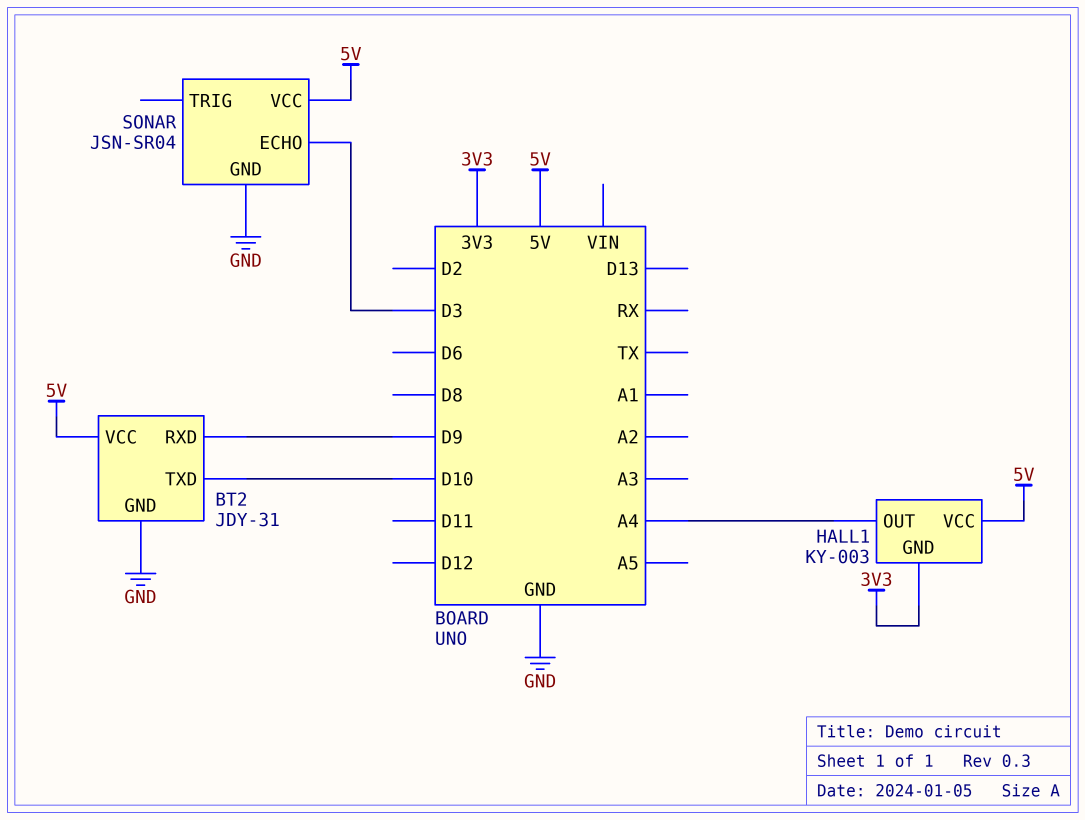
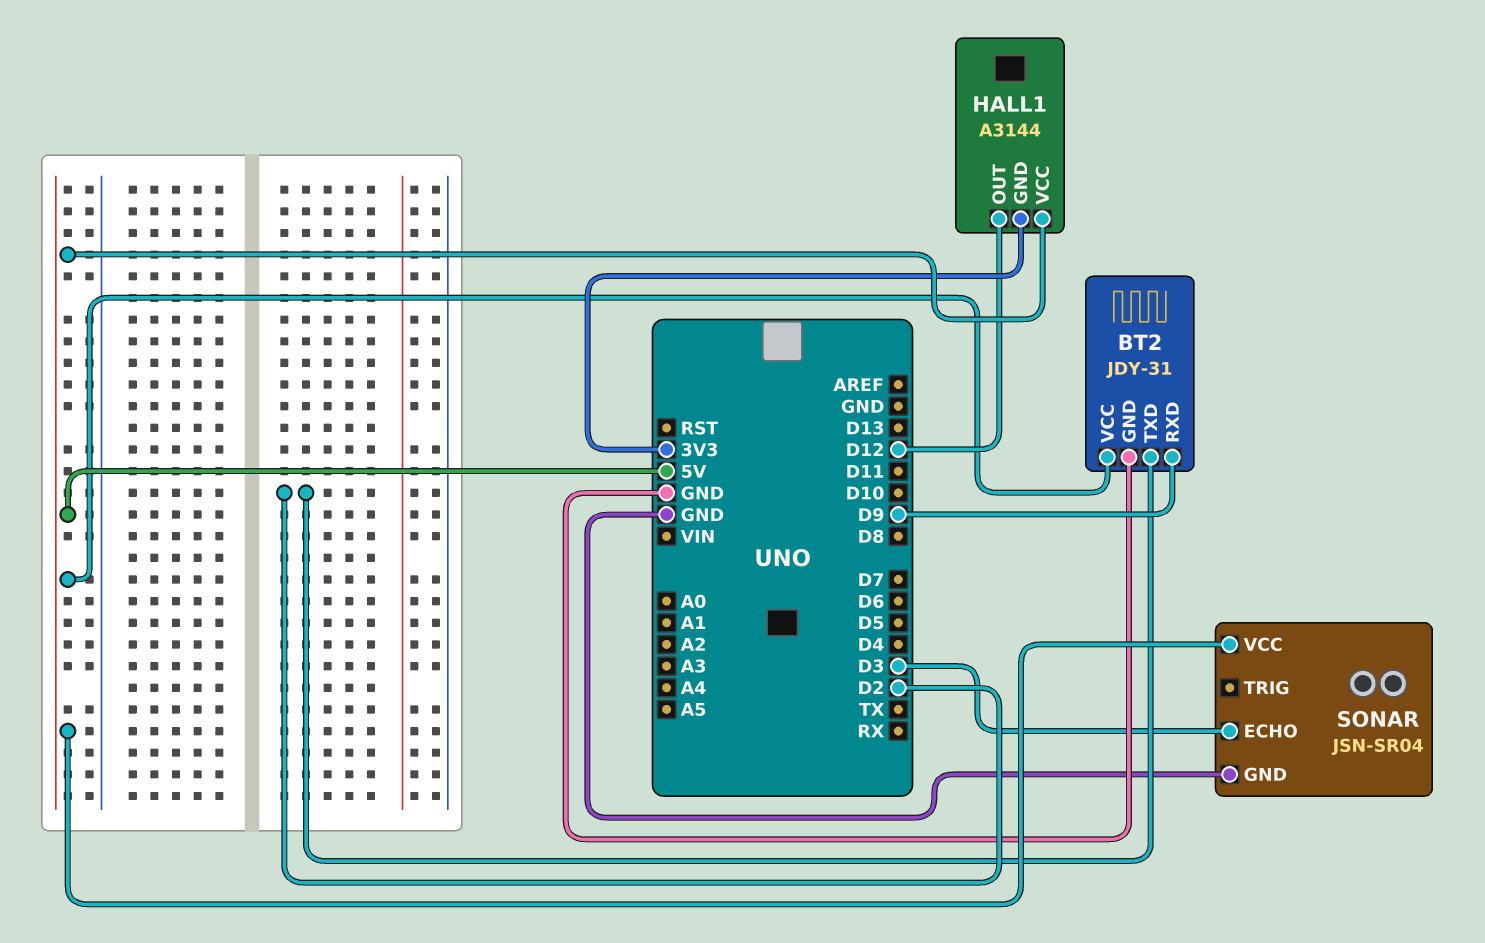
BT2 pin TXD: D10 -> D2
HALL1: KY-003 -> A3144
HALL1 pin OUT: A4 -> D12

